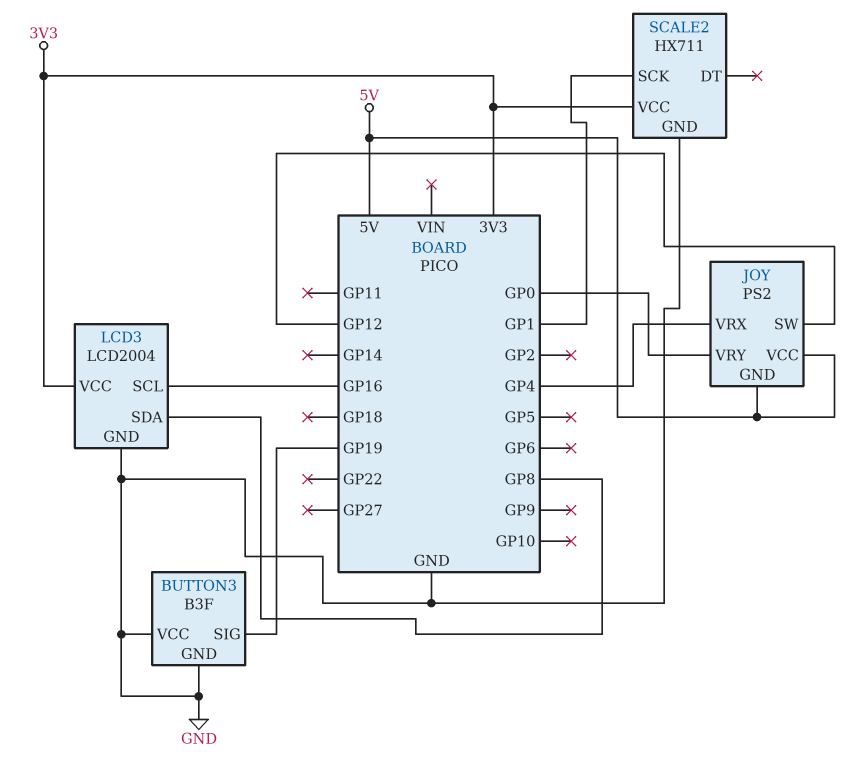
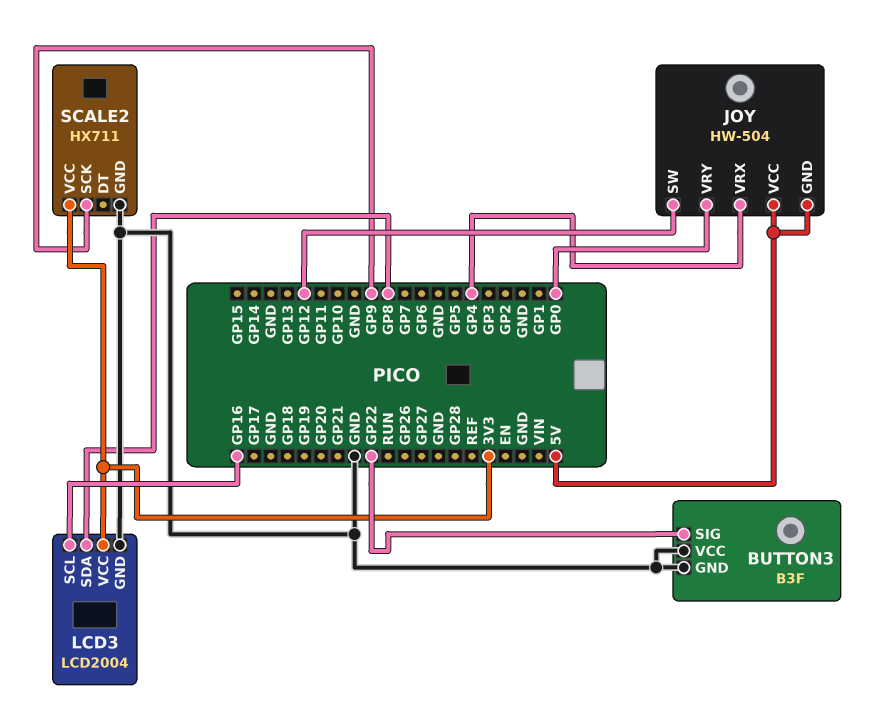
BUTTON3 pin SIG: GP19 -> GP22
JOY: PS2 -> HW-504
SCALE2 pin SCK: GP1 -> GP9

